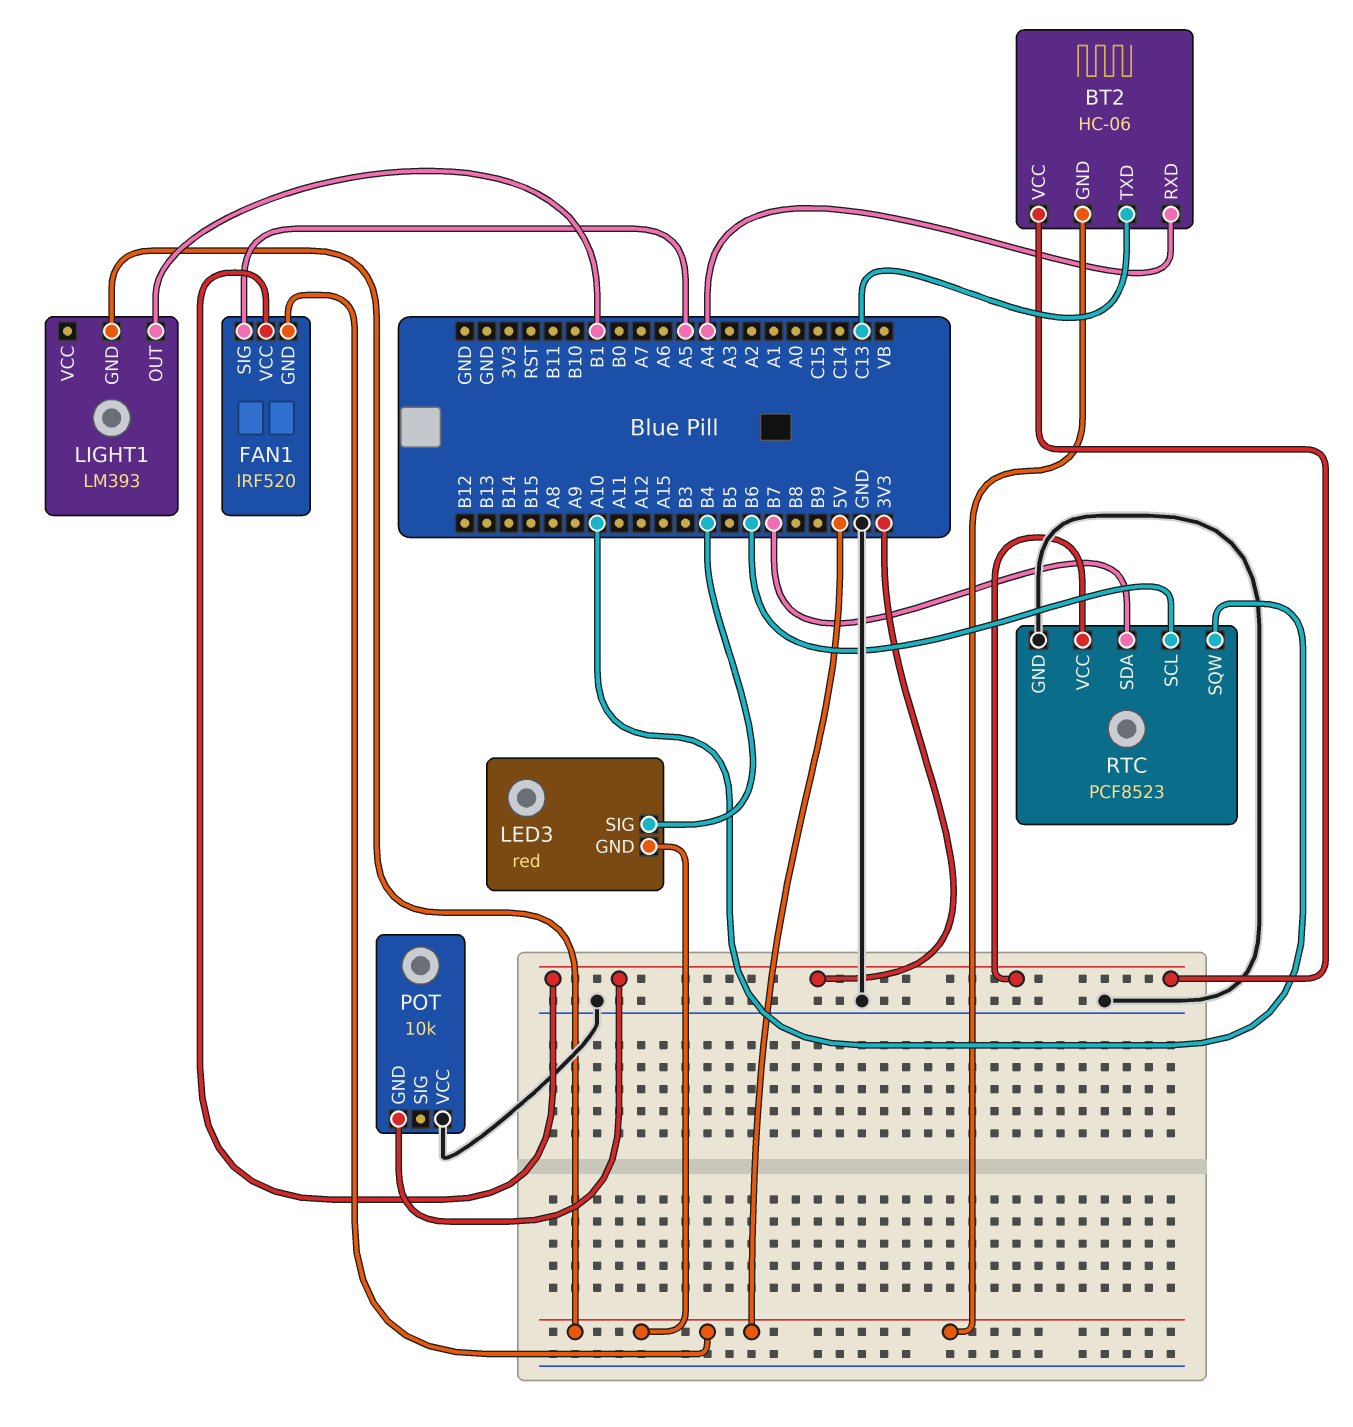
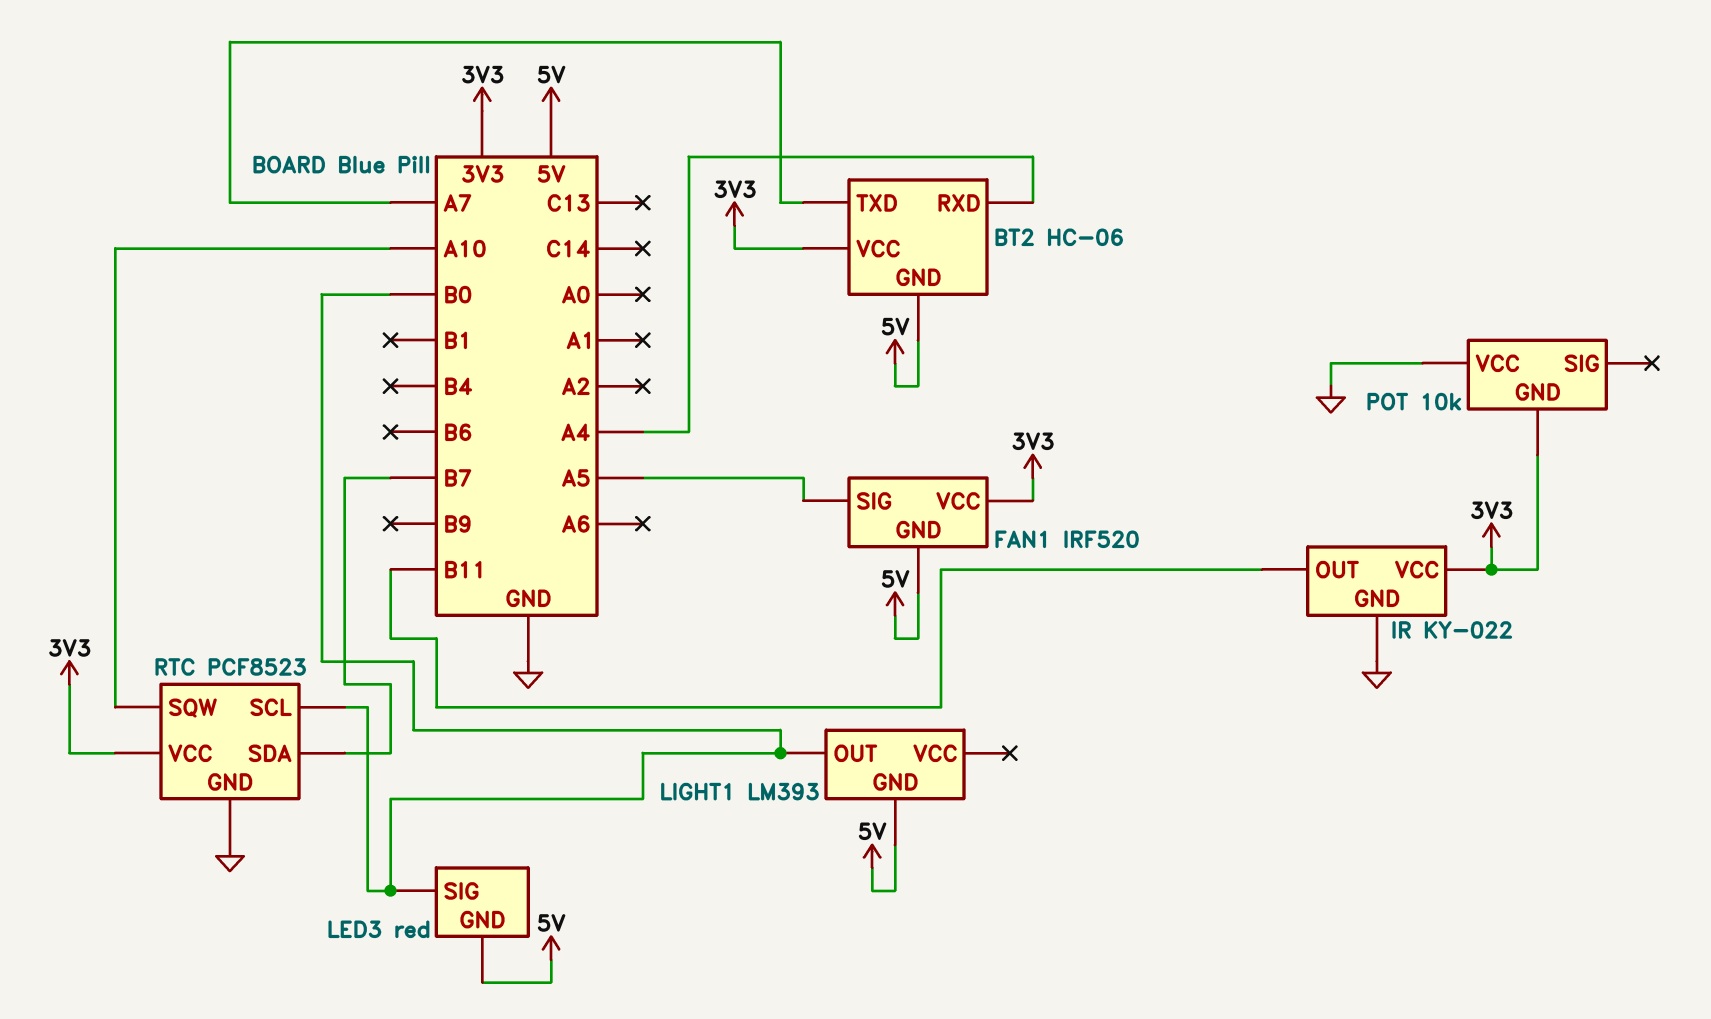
BT2 pin TXD: C13 -> A7
IR: none -> KY-022
IR pin GND: none -> GND
IR pin OUT: none -> B11
IR pin VCC: none -> 3V3
LED3 pin SIG: B4 -> B0
LIGHT1 pin OUT: B1 -> B0
RTC pin SCL: B6 -> B0

